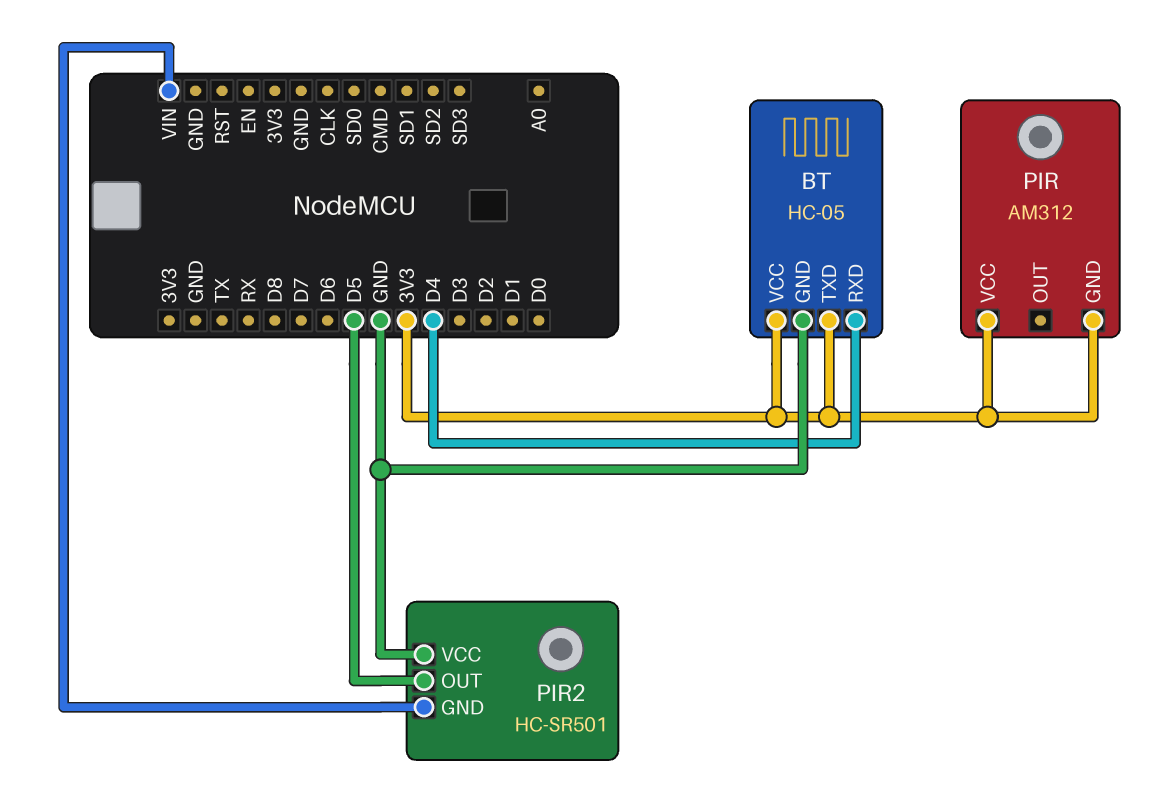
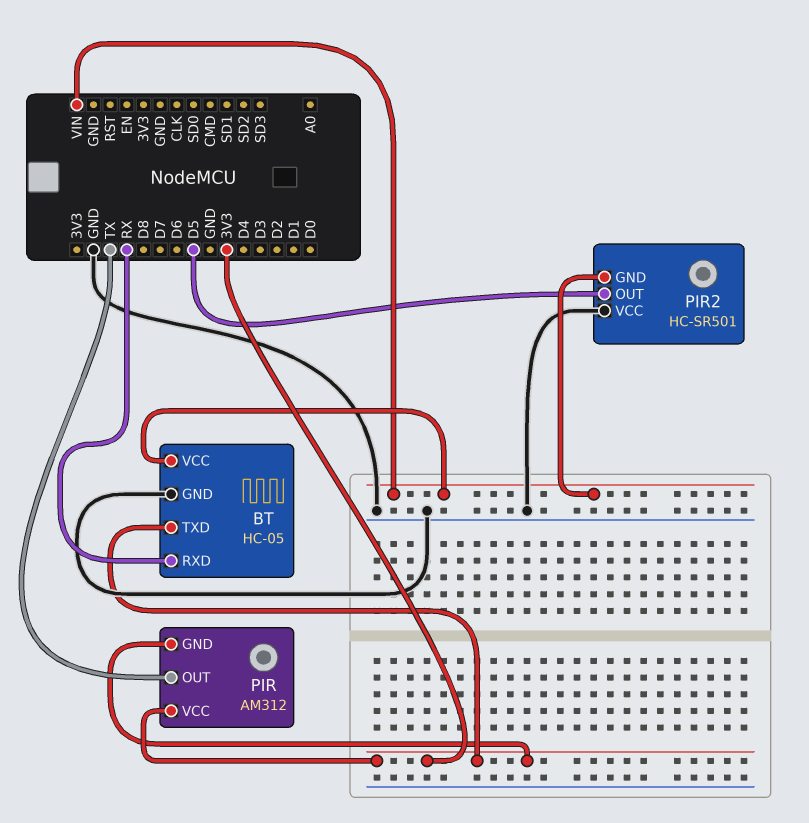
BT pin RXD: D4 -> RX
BT pin VCC: 3V3 -> VIN
PIR pin OUT: none -> TX

